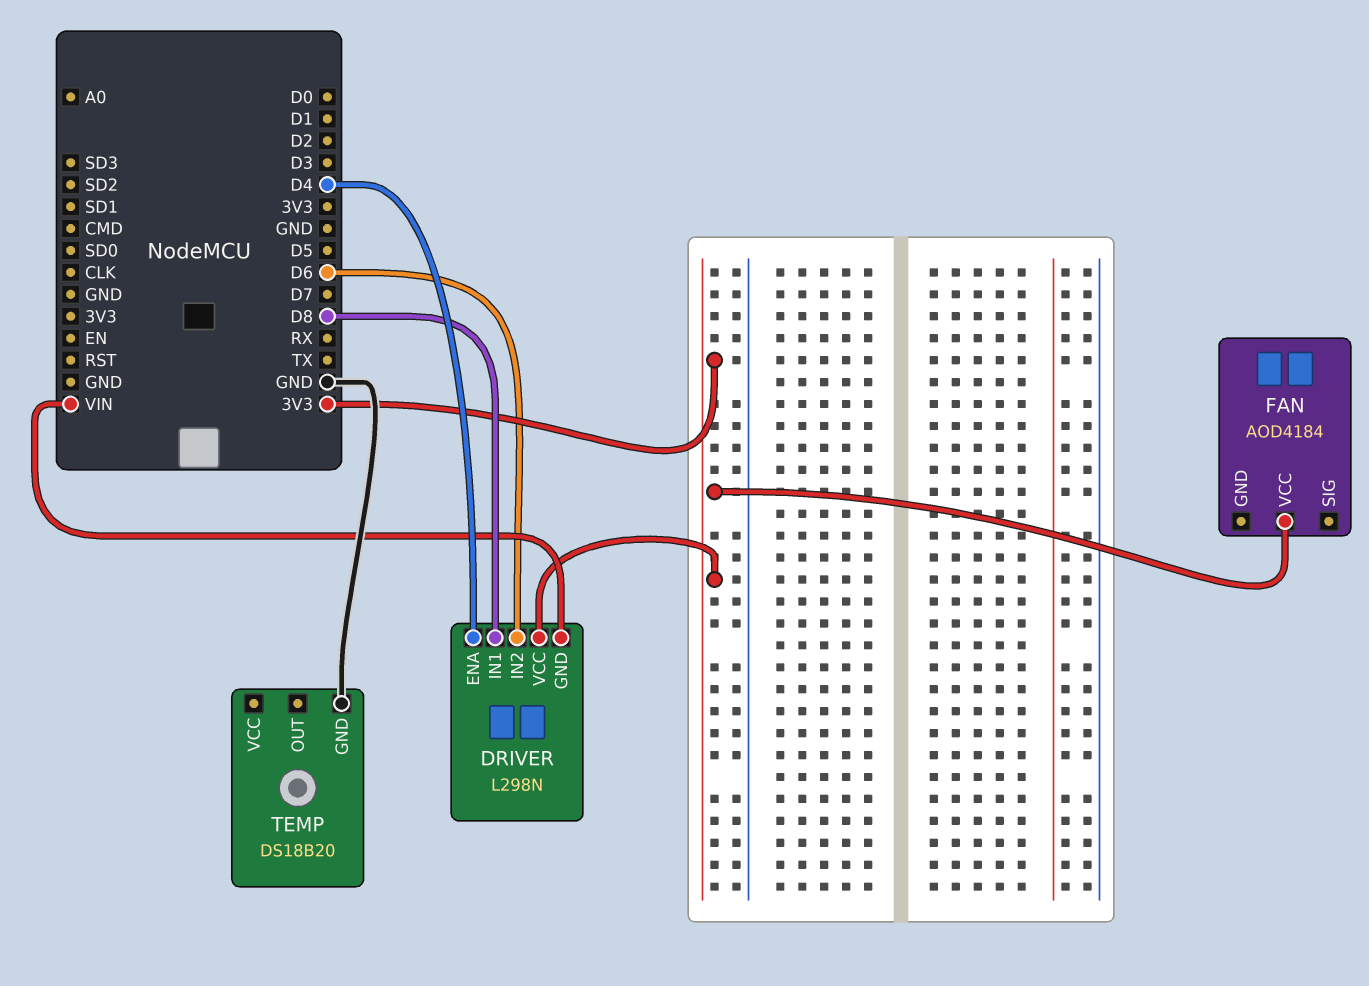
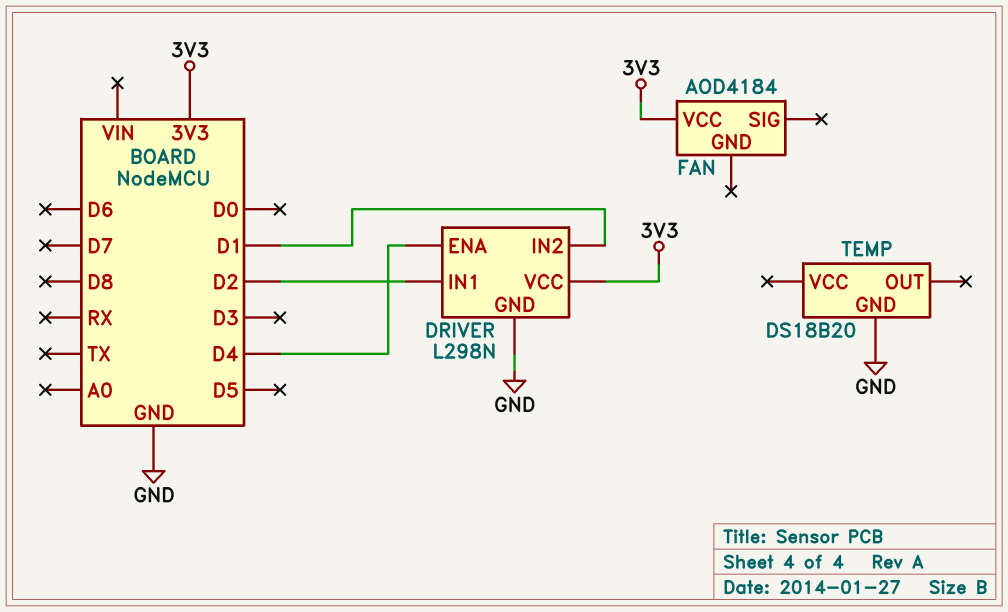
DRIVER pin GND: VIN -> GND
DRIVER pin IN1: D8 -> D2
DRIVER pin IN2: D6 -> D1

